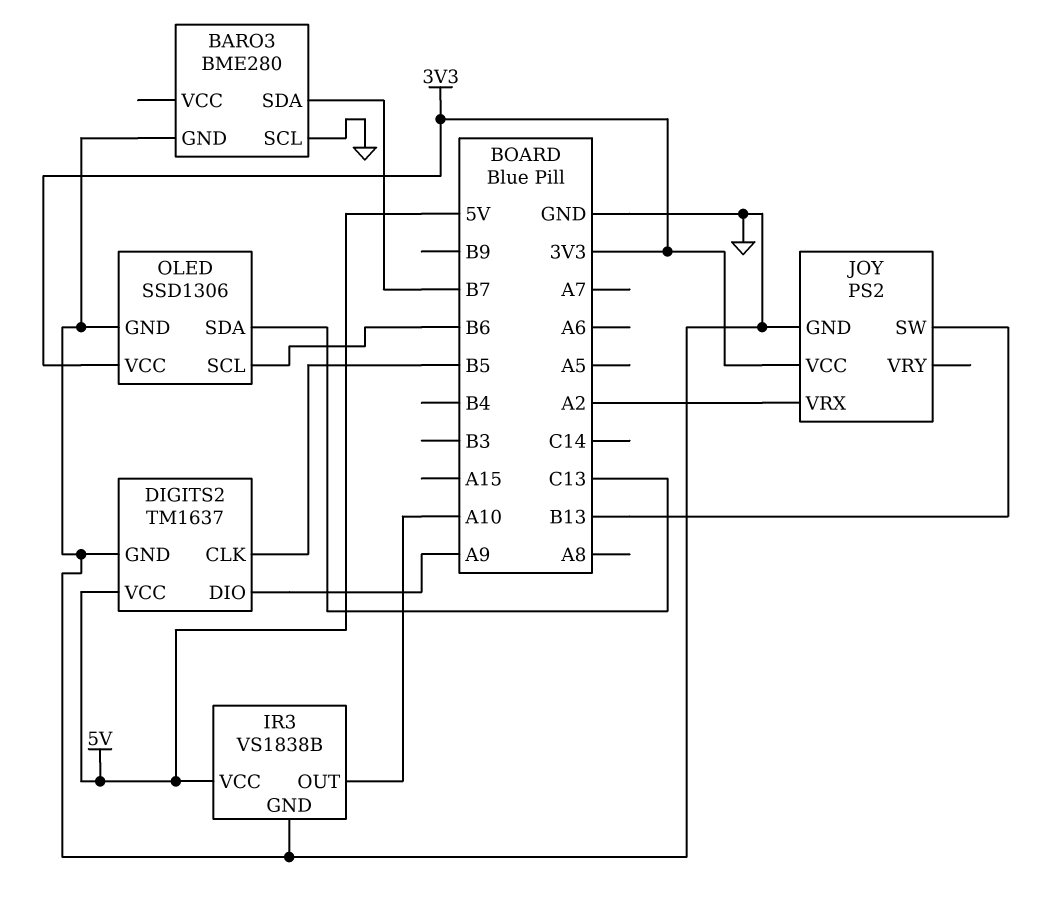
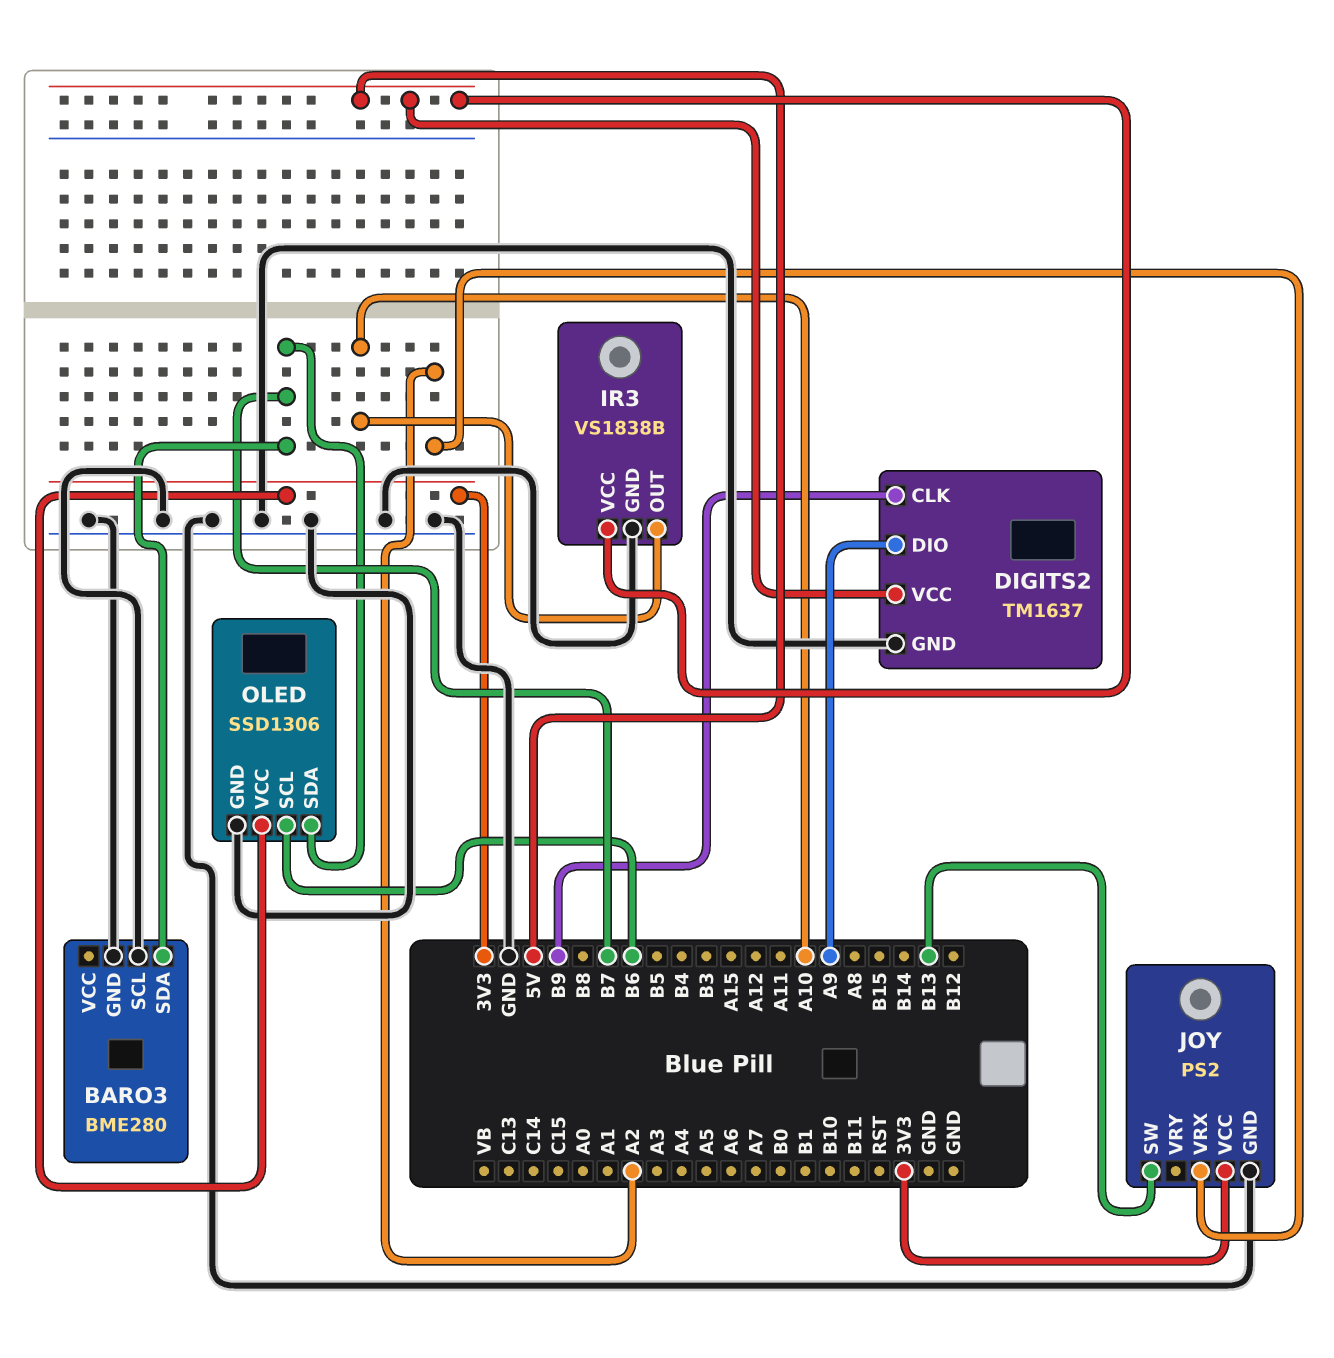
DIGITS2 pin CLK: B5 -> B9
OLED pin SDA: C13 -> B7

